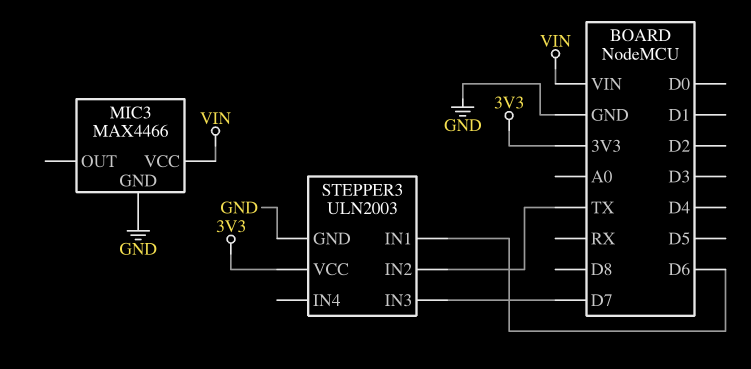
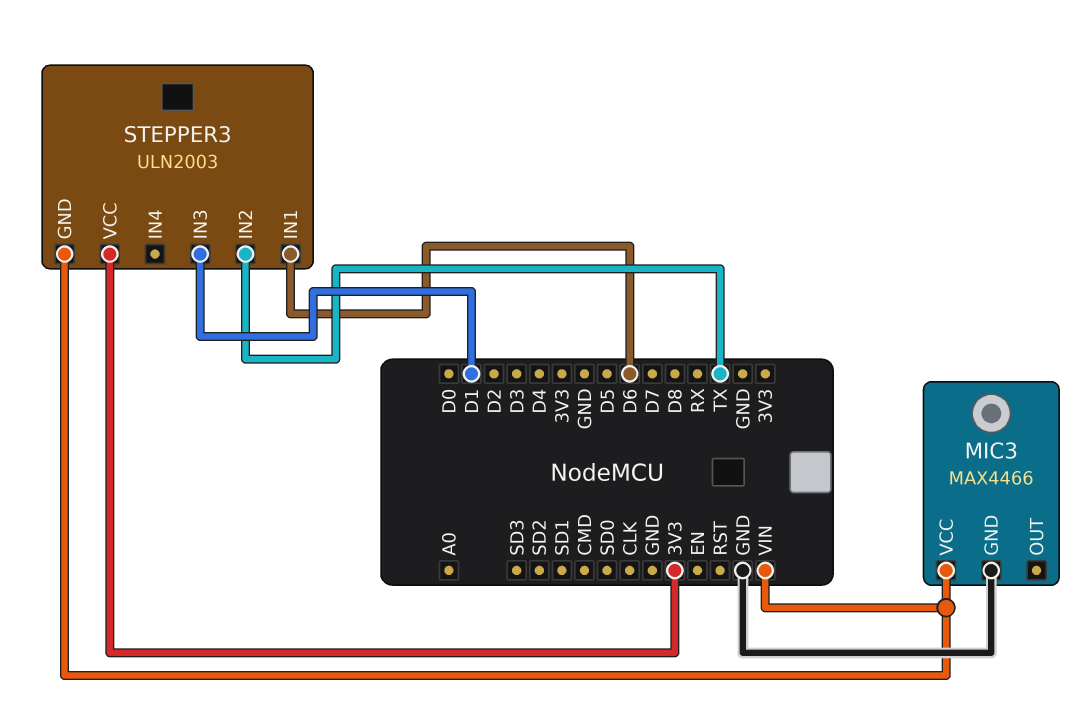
STEPPER3 pin GND: GND -> VIN
STEPPER3 pin IN3: D7 -> D1

